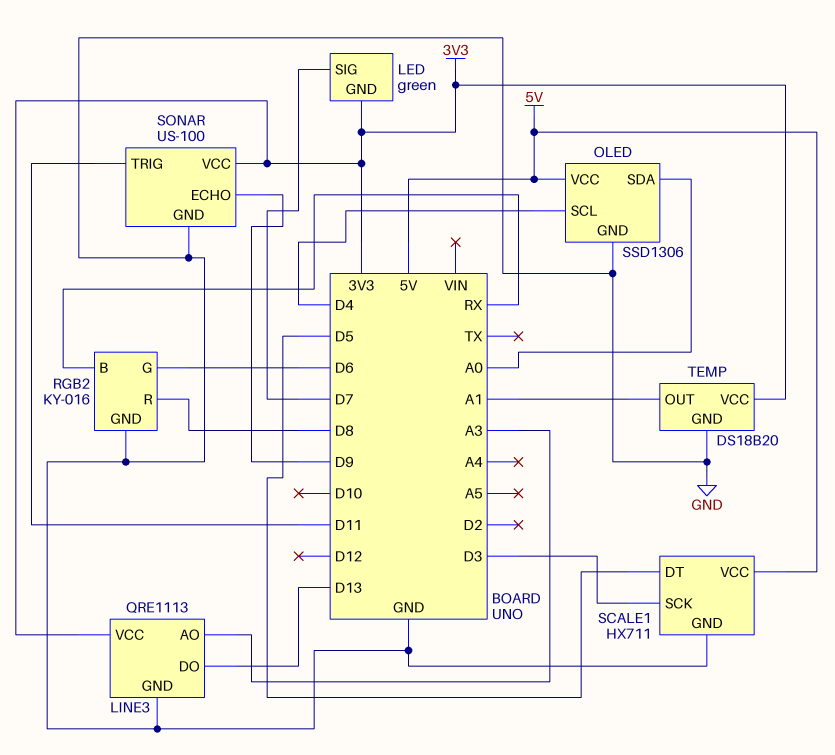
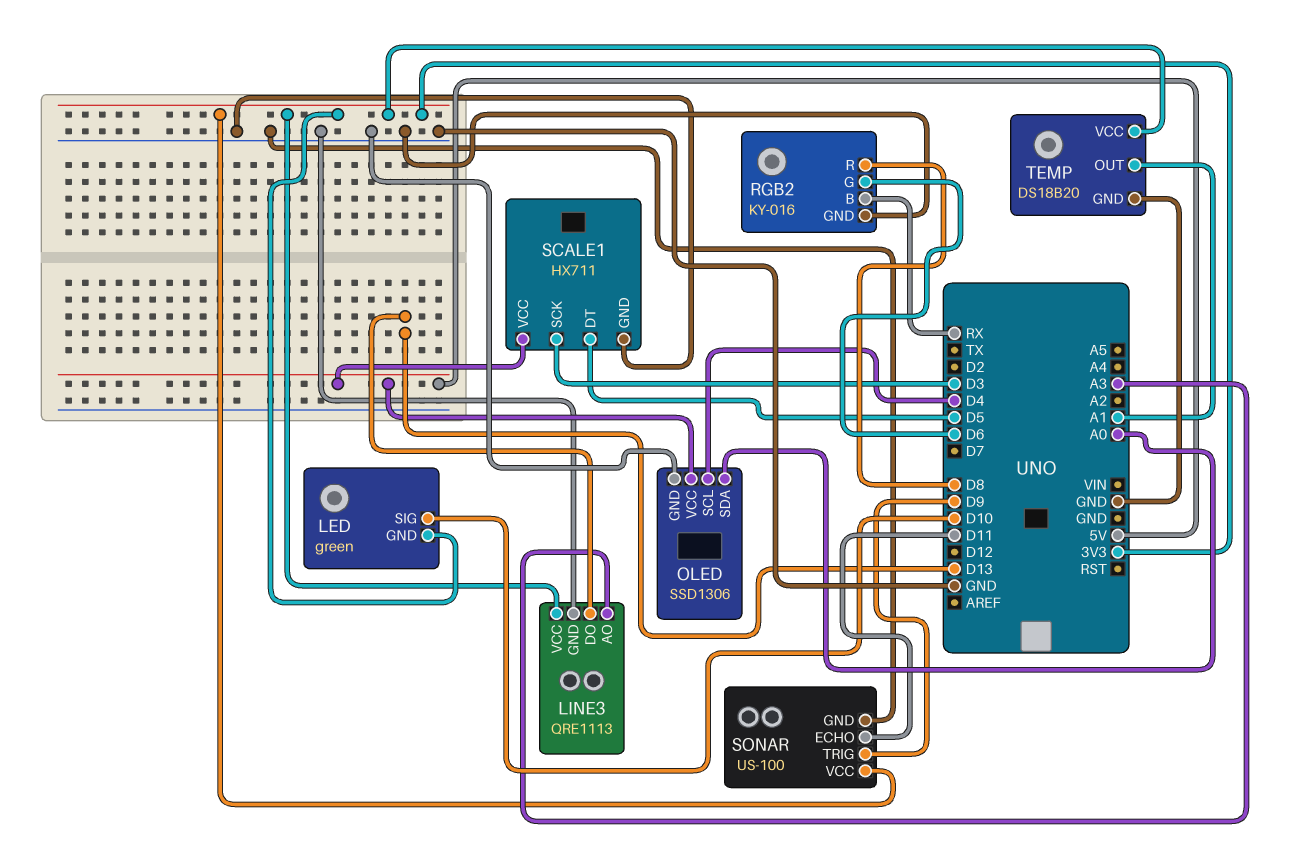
LED pin SIG: D7 -> D10
SONAR pin ECHO: D9 -> D11
SONAR pin TRIG: D11 -> D9

